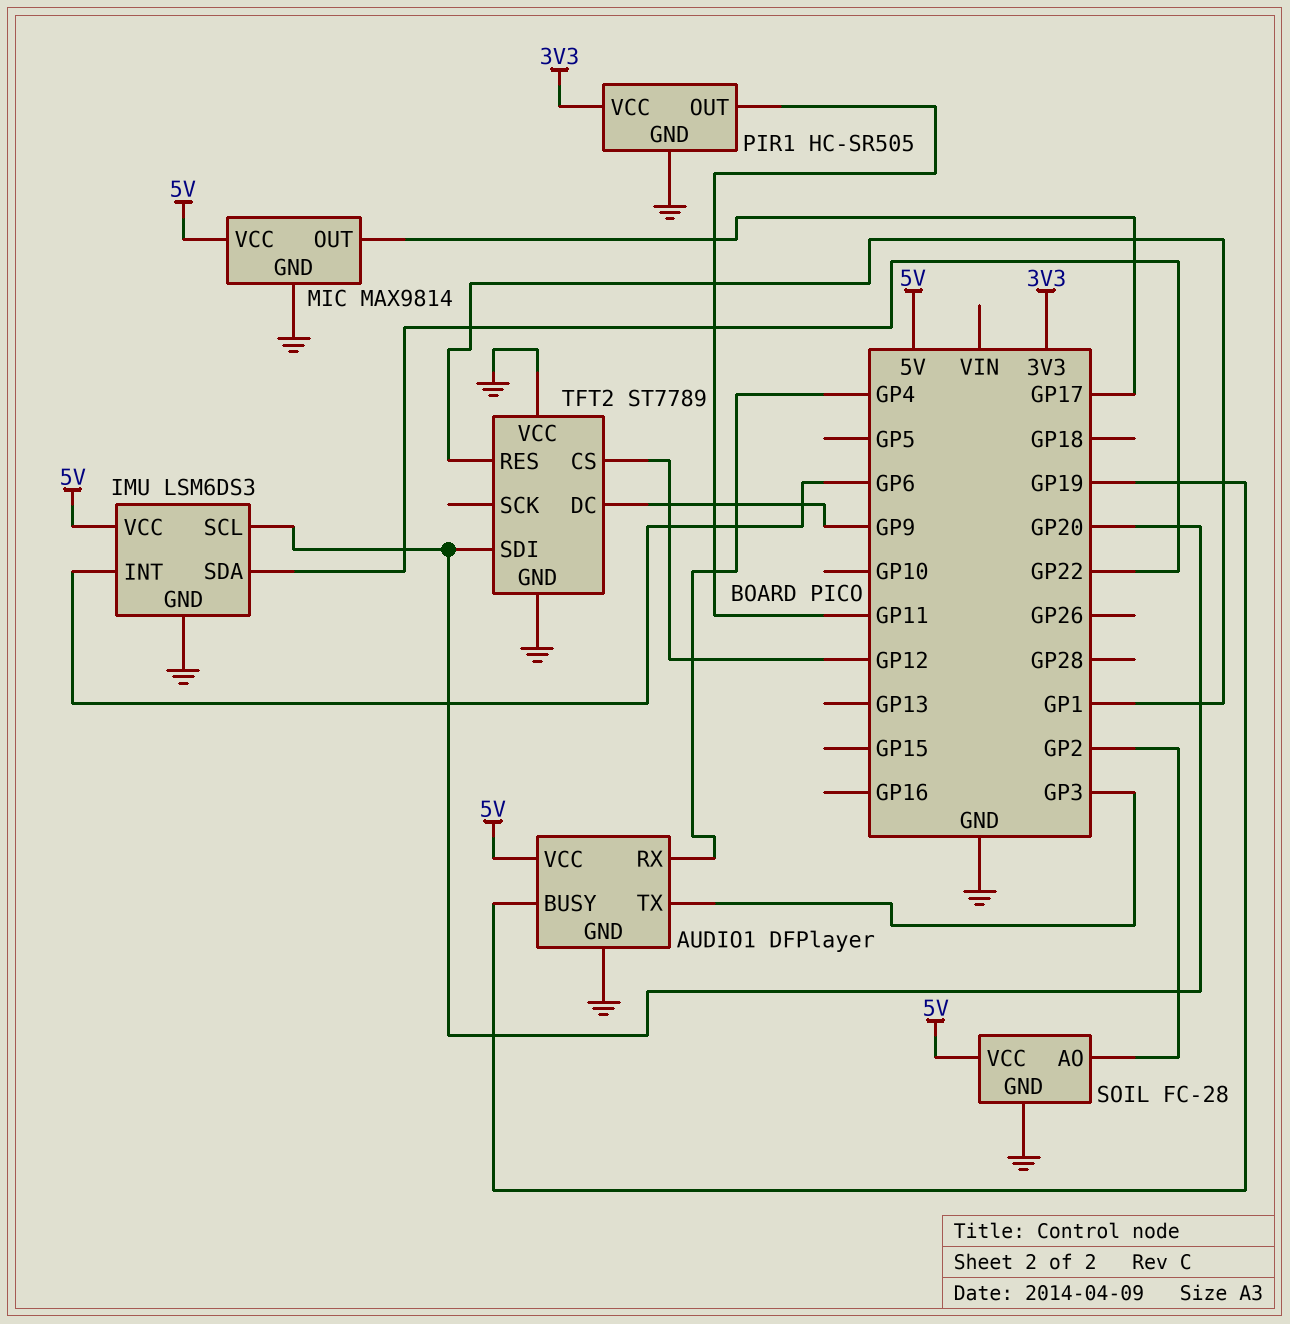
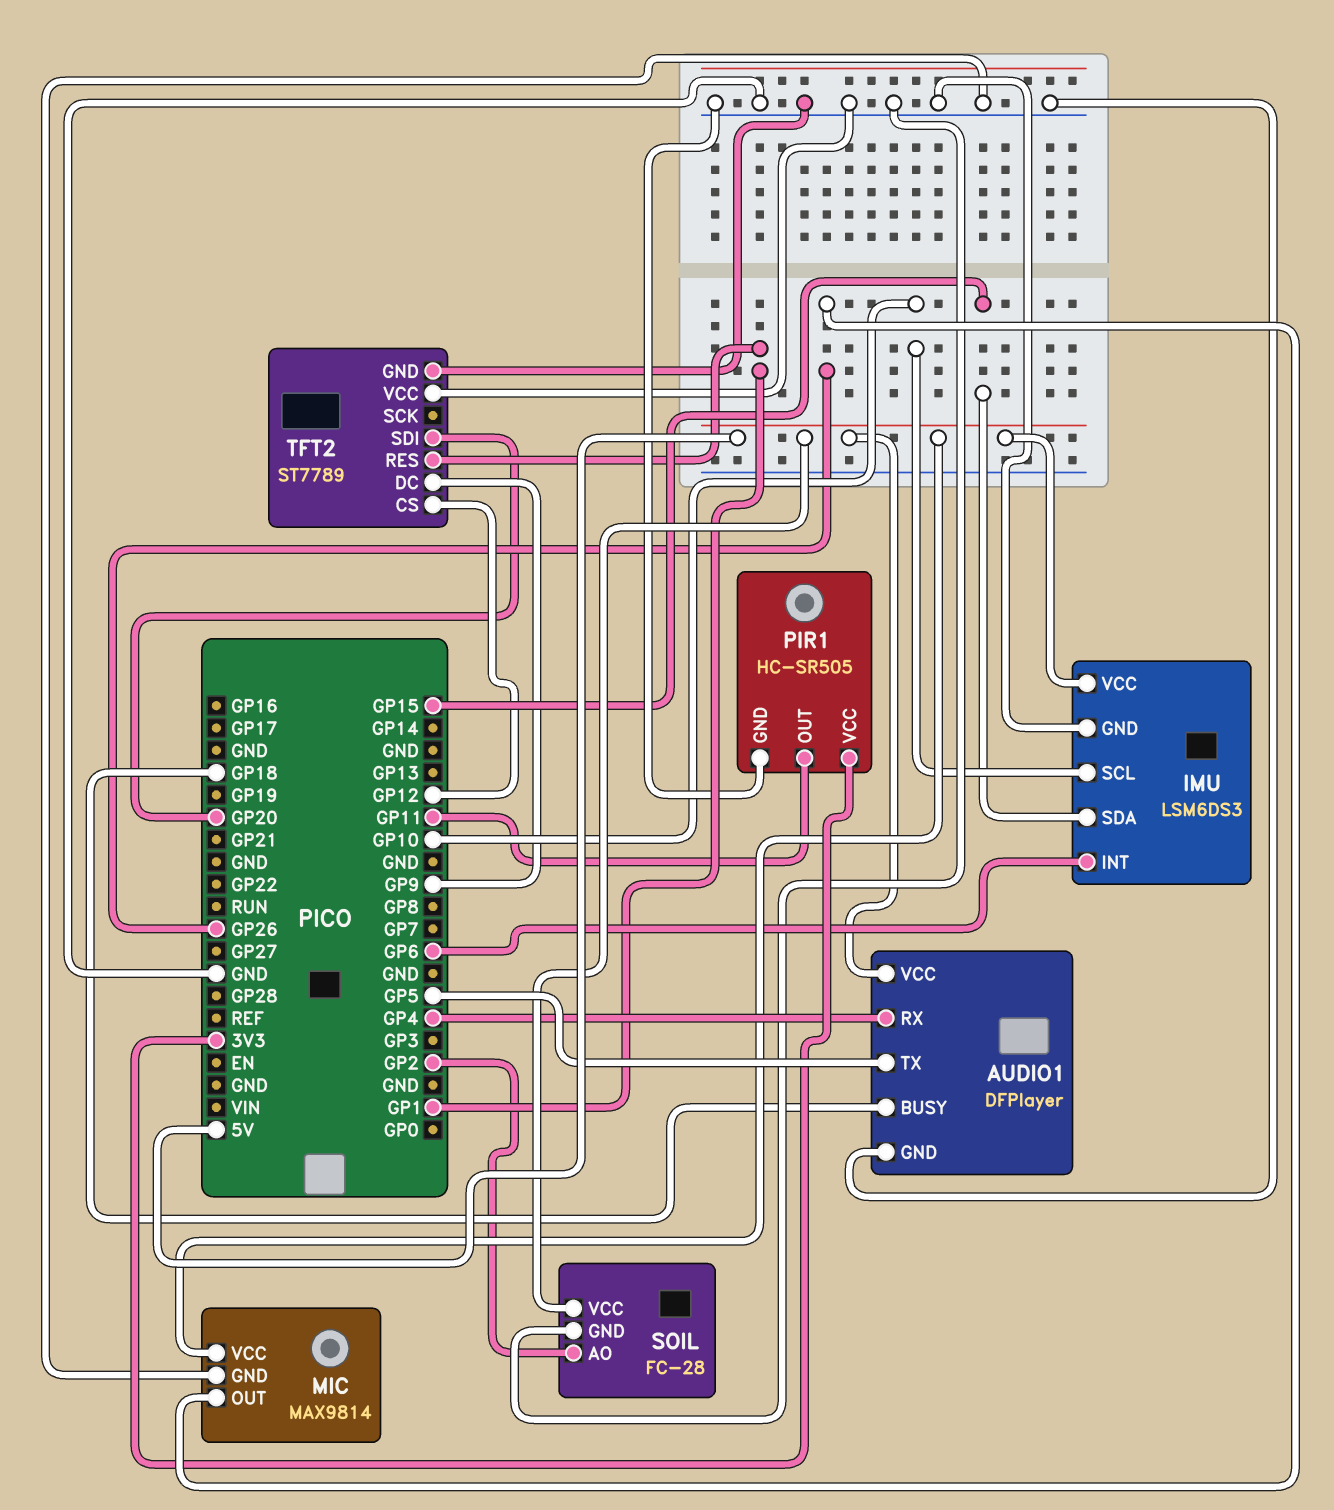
AUDIO1 pin BUSY: GP19 -> GP18
AUDIO1 pin TX: GP3 -> GP5
IMU pin SCL: GP20 -> GP10
IMU pin SDA: GP22 -> GP15
MIC pin OUT: GP17 -> GP26

